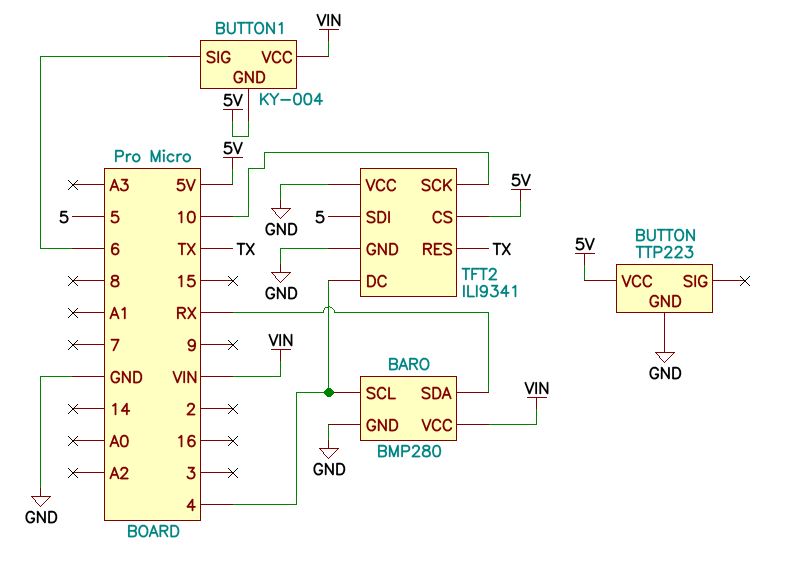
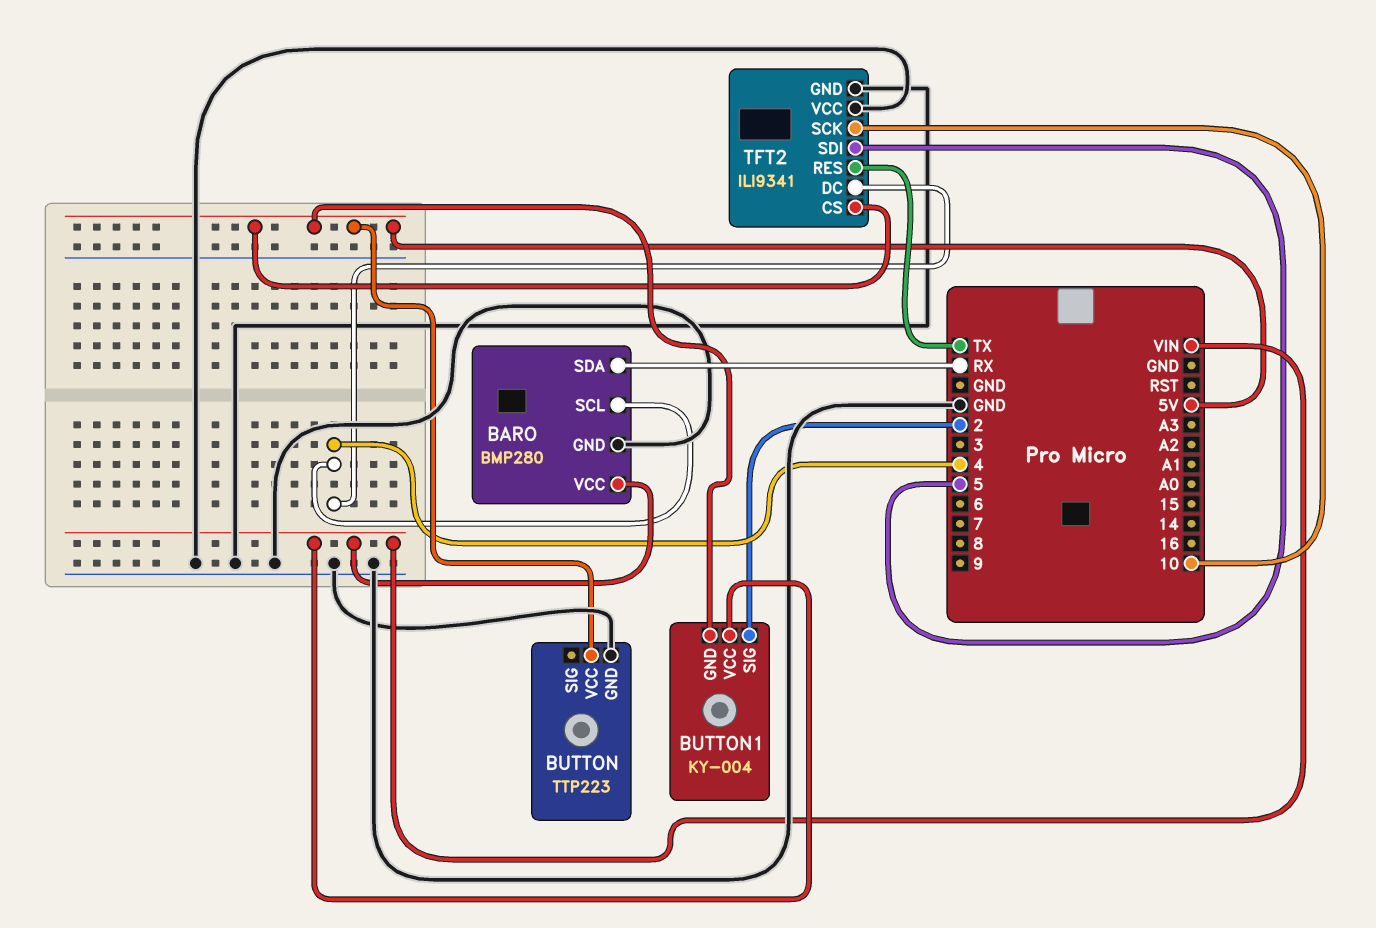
BUTTON1 pin SIG: 6 -> 2

